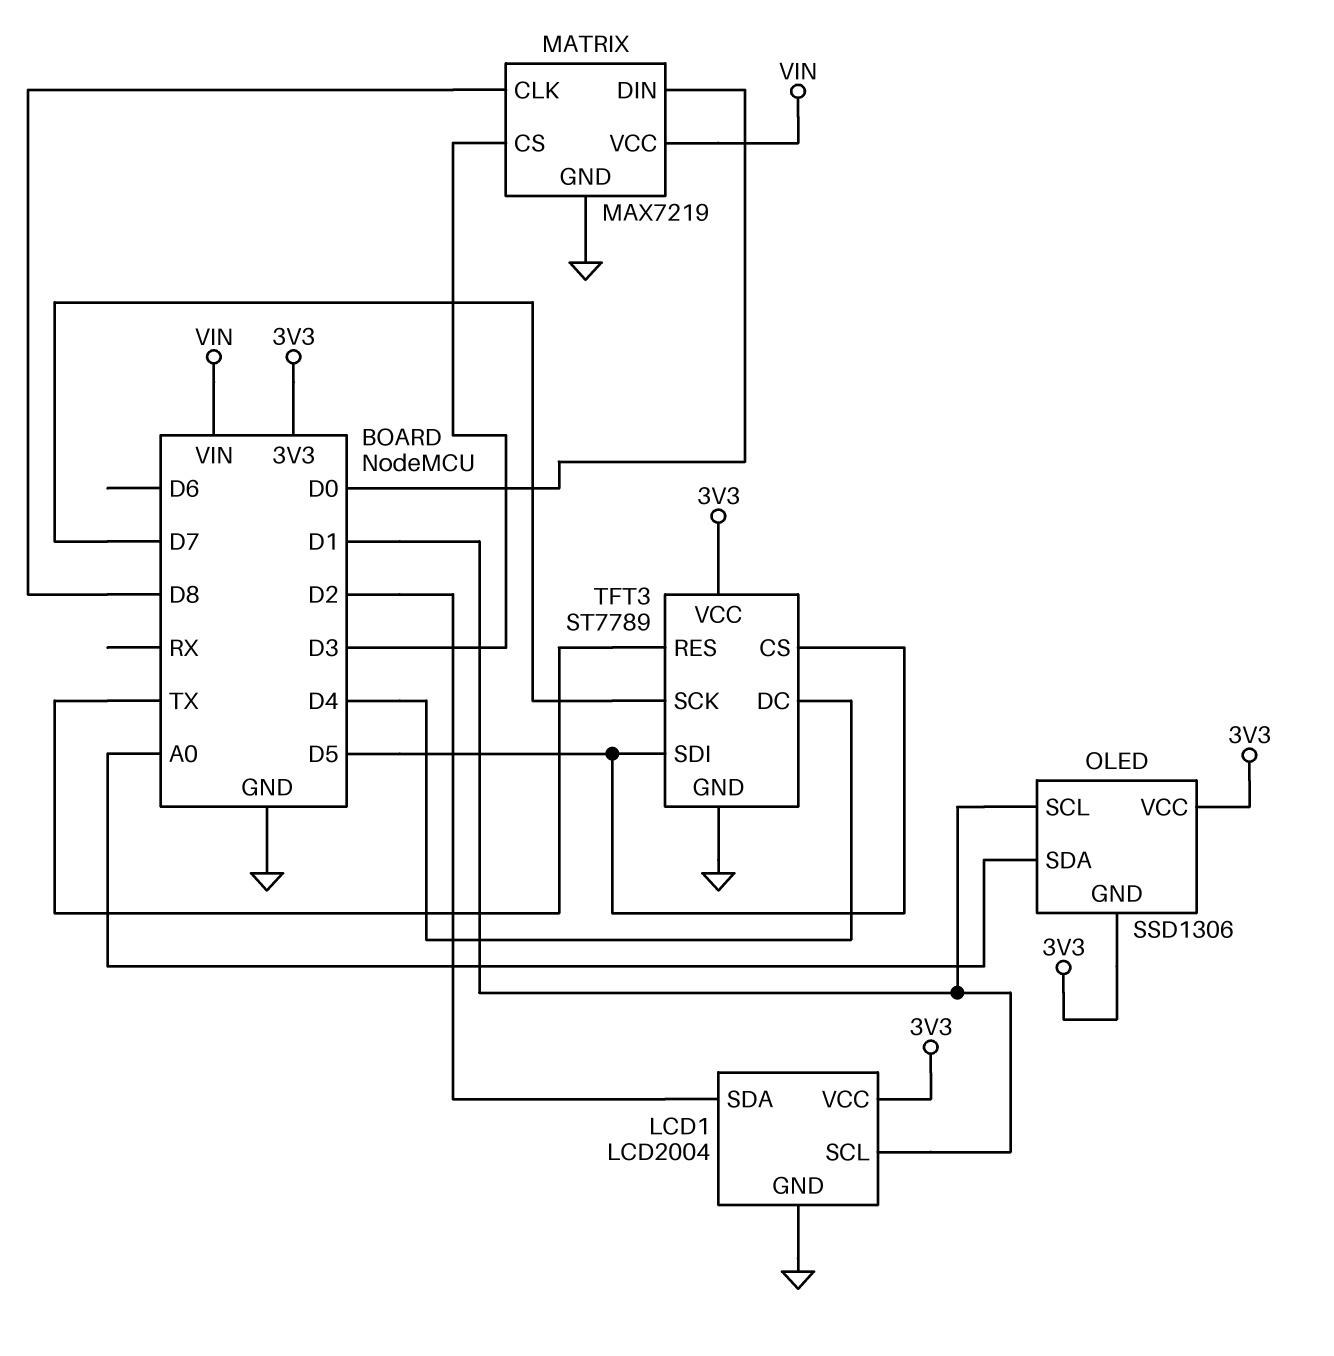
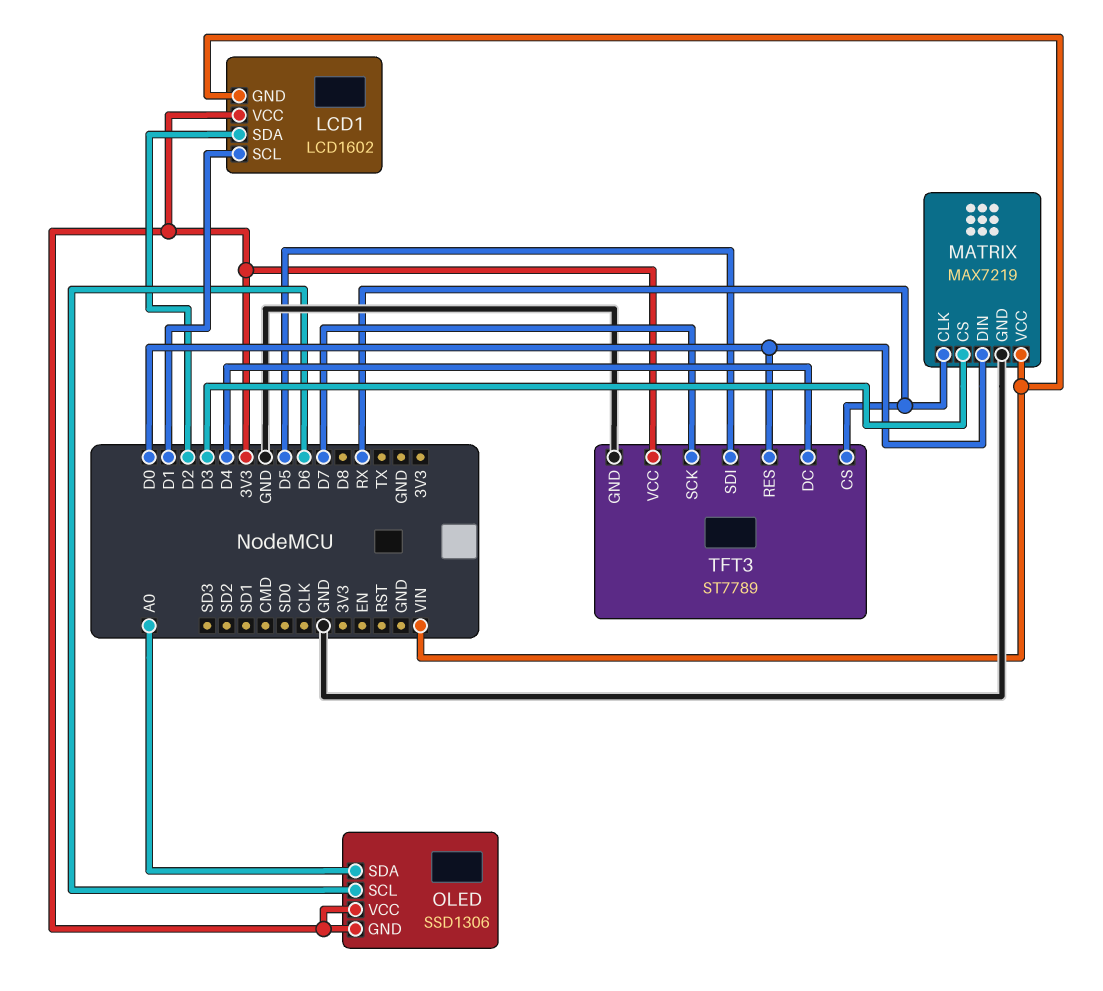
LCD1: LCD2004 -> LCD1602
LCD1 pin GND: GND -> VIN
MATRIX pin CLK: D8 -> RX
OLED pin SCL: D1 -> D6
TFT3 pin CS: D5 -> RX
TFT3 pin RES: TX -> D0

